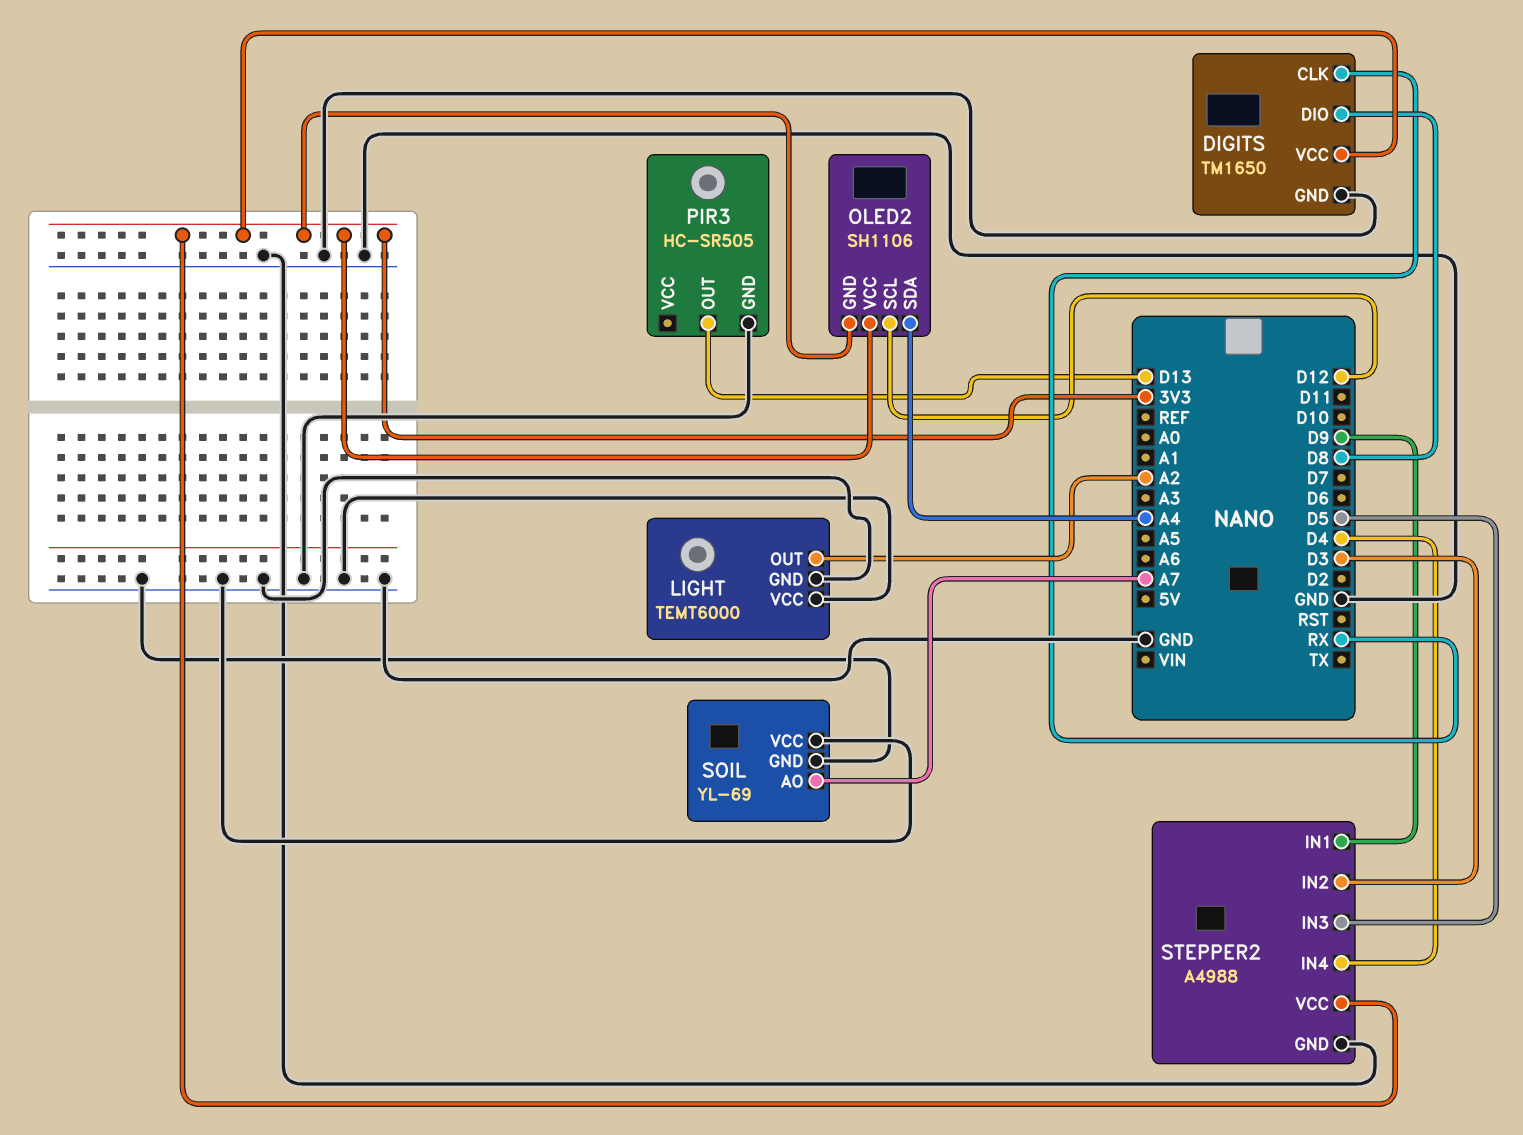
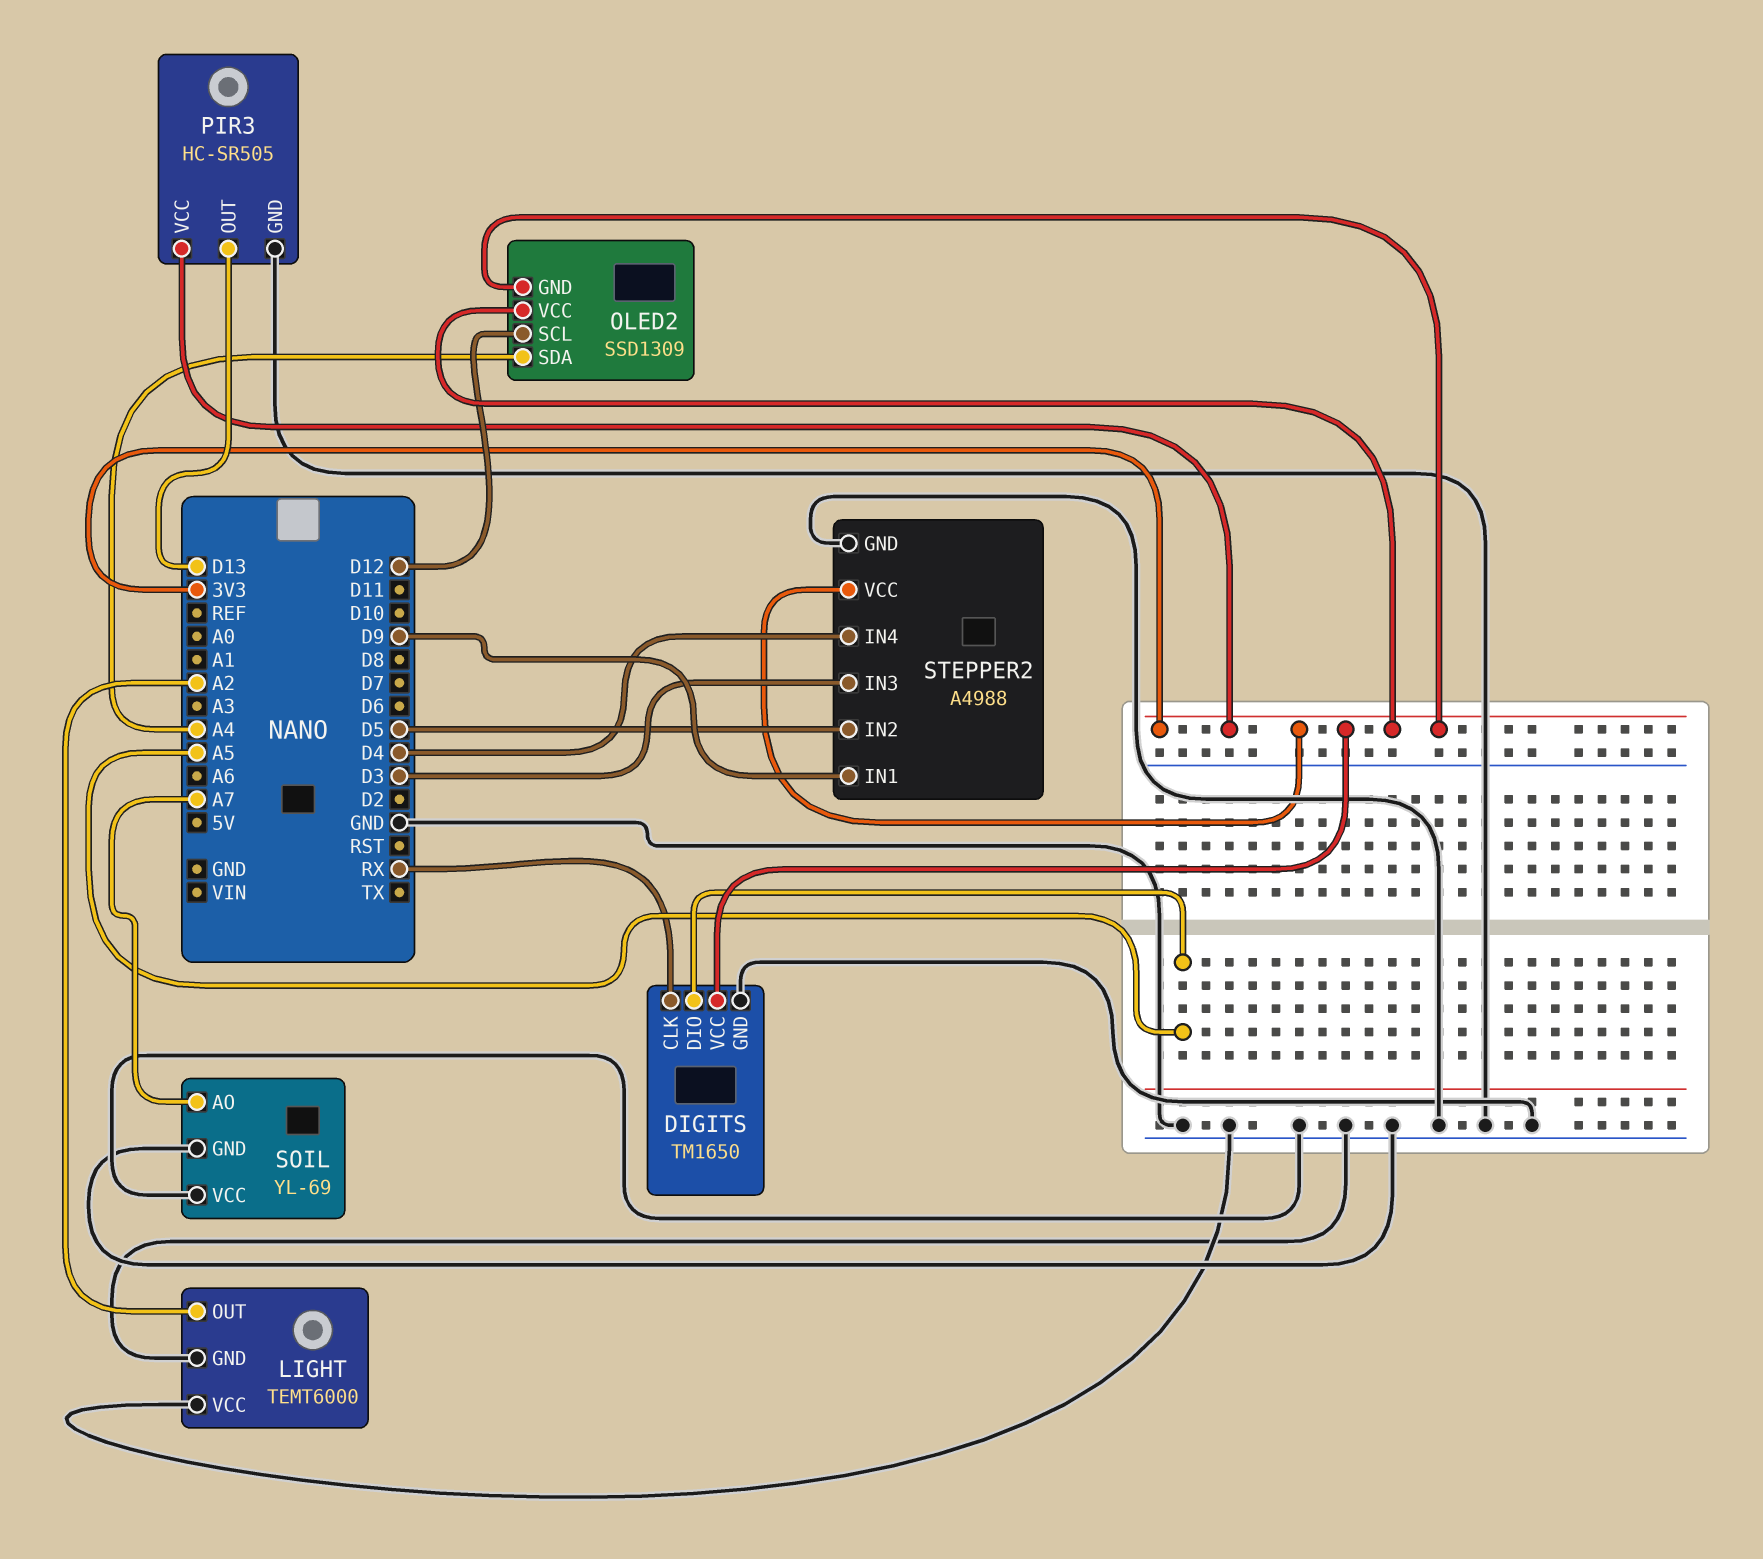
DIGITS pin DIO: D8 -> A5
OLED2: SH1106 -> SSD1309
PIR3 pin VCC: none -> 3V3
STEPPER2 pin IN2: D3 -> D5
STEPPER2 pin IN3: D5 -> D3

